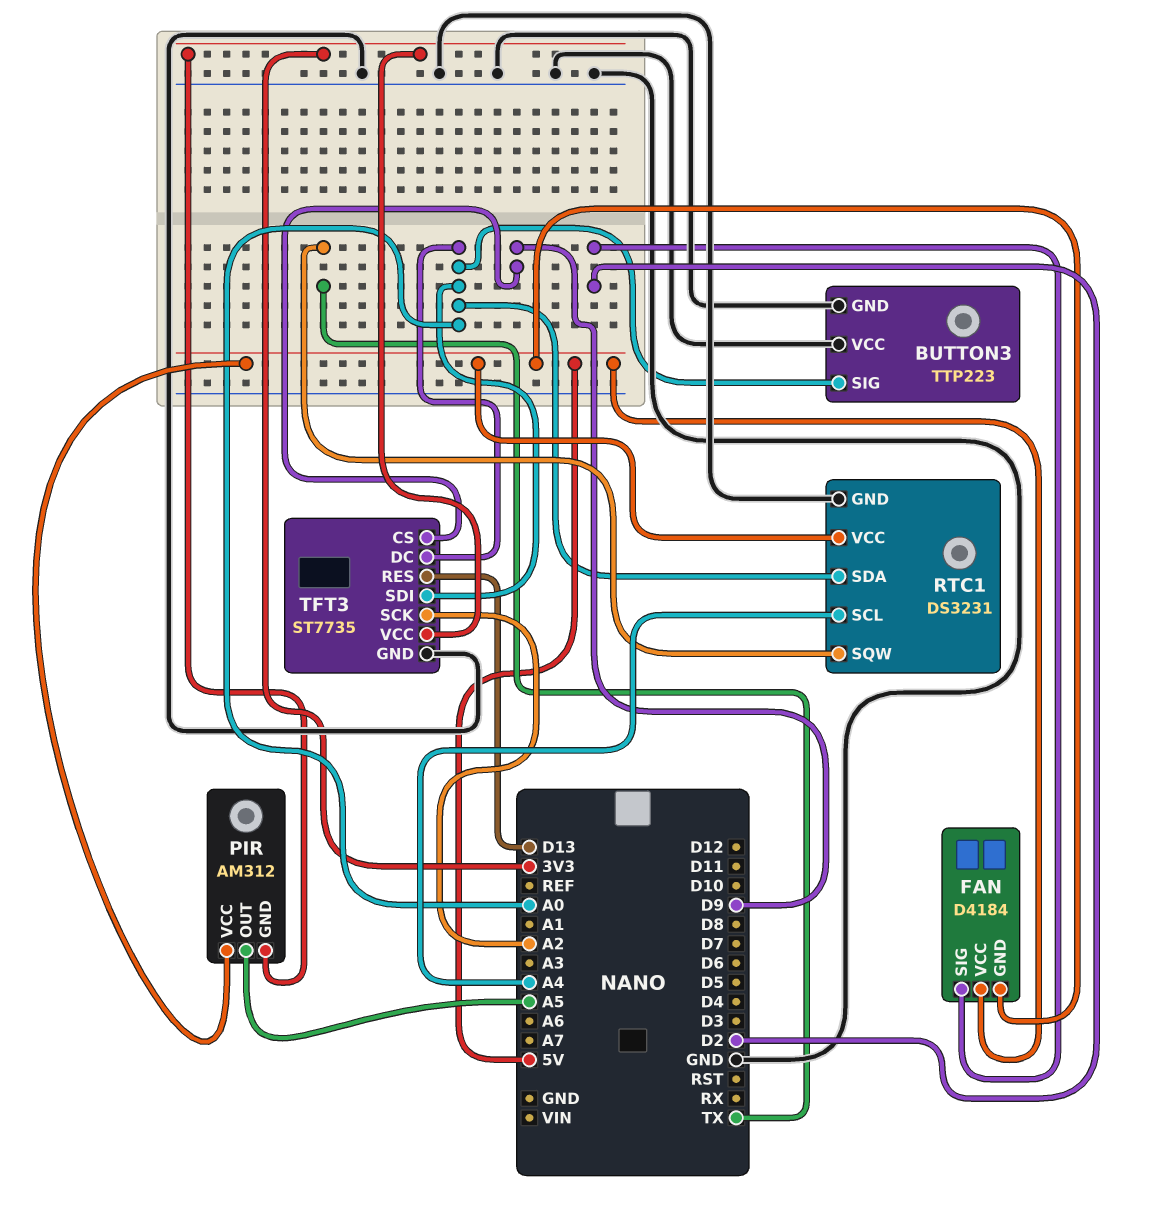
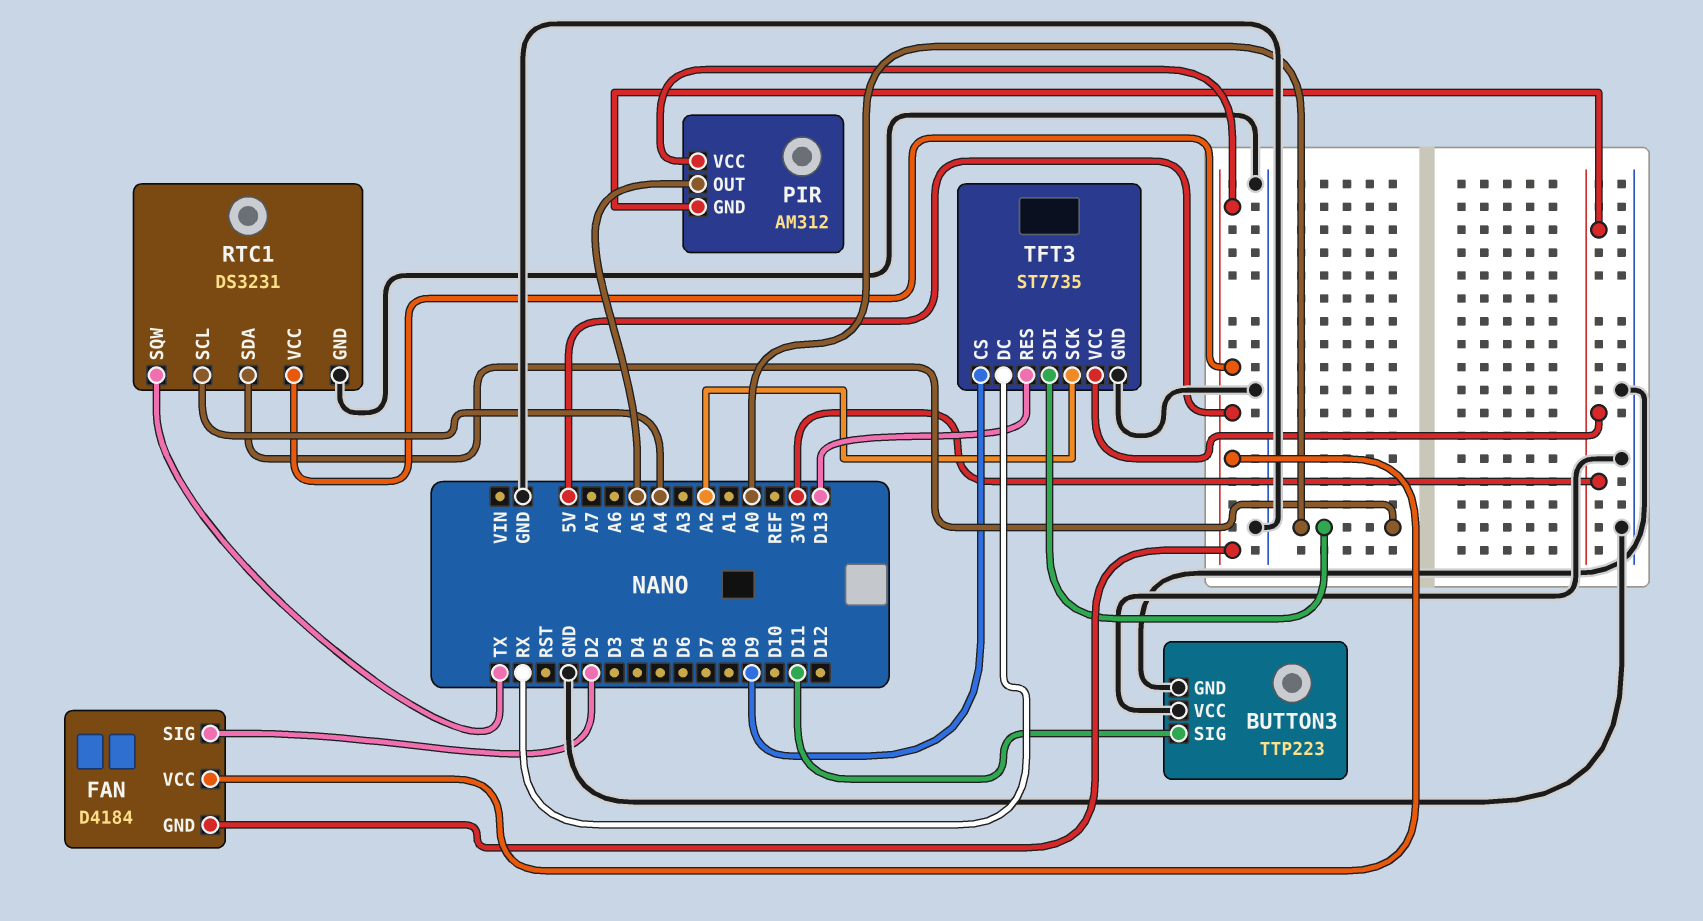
BUTTON3 pin SIG: A0 -> D11
TFT3 pin DC: A0 -> RX

